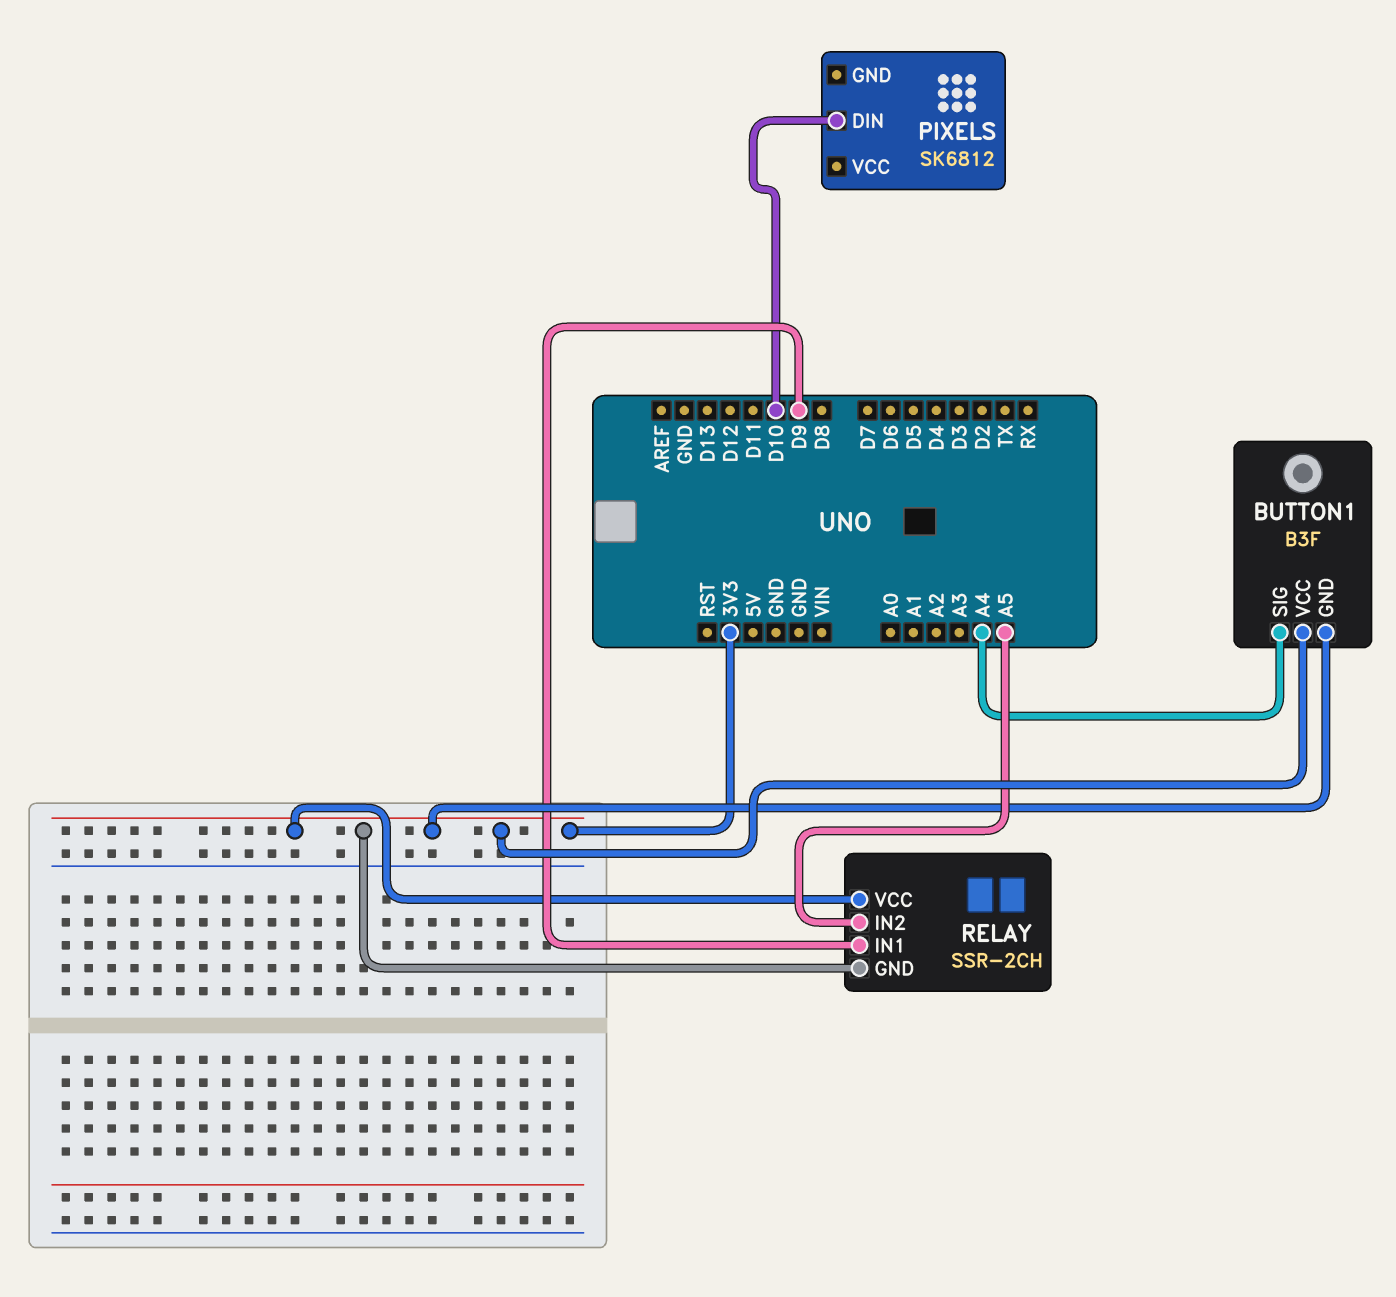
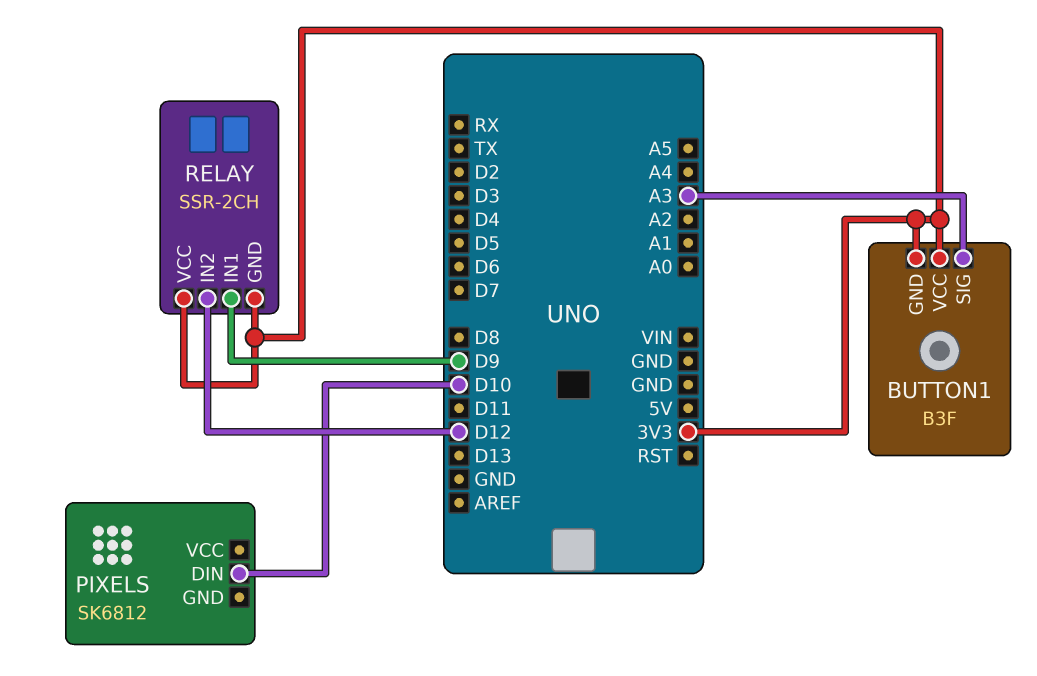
BUTTON1 pin SIG: A4 -> A3
RELAY pin IN2: A5 -> D12

